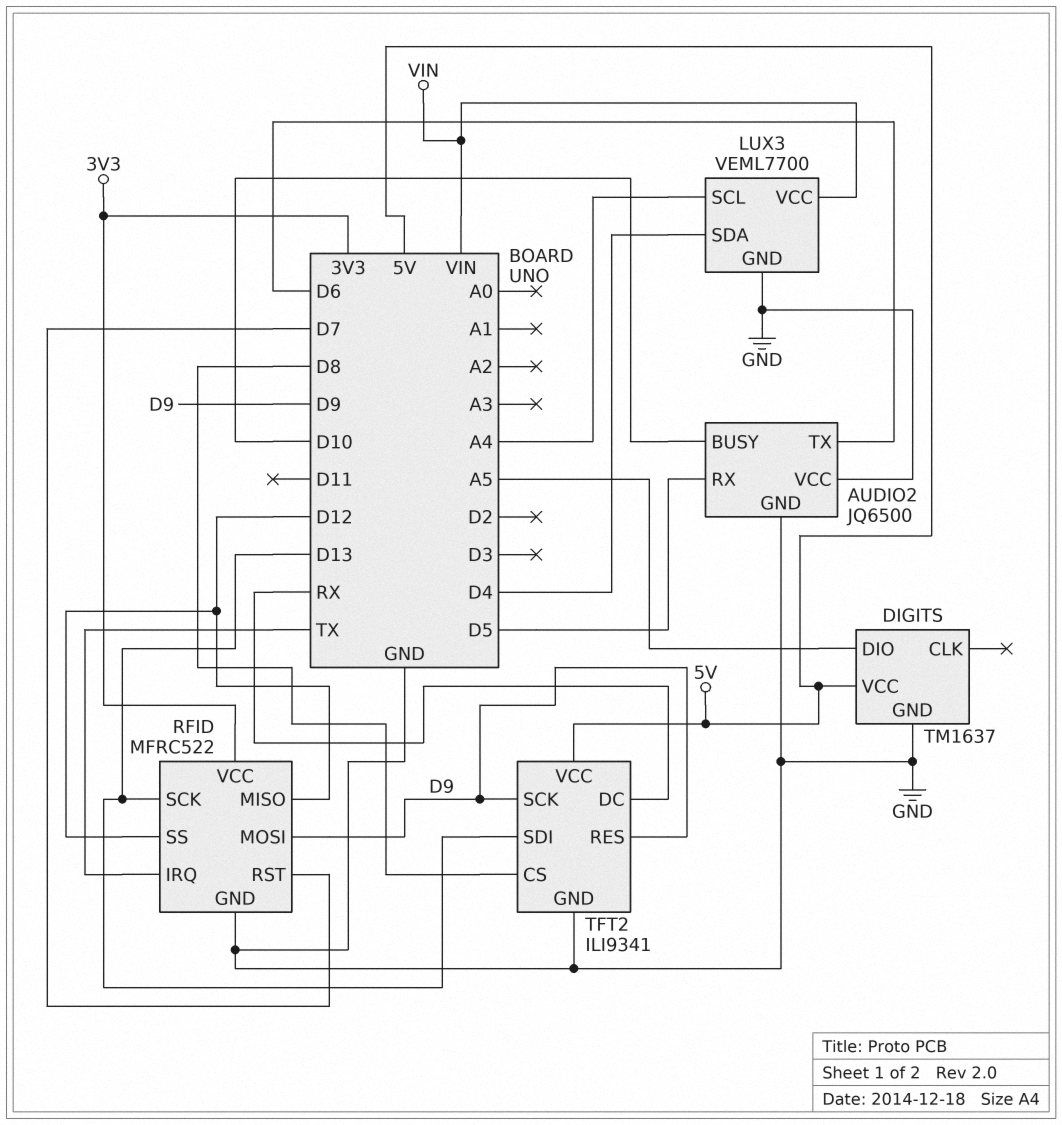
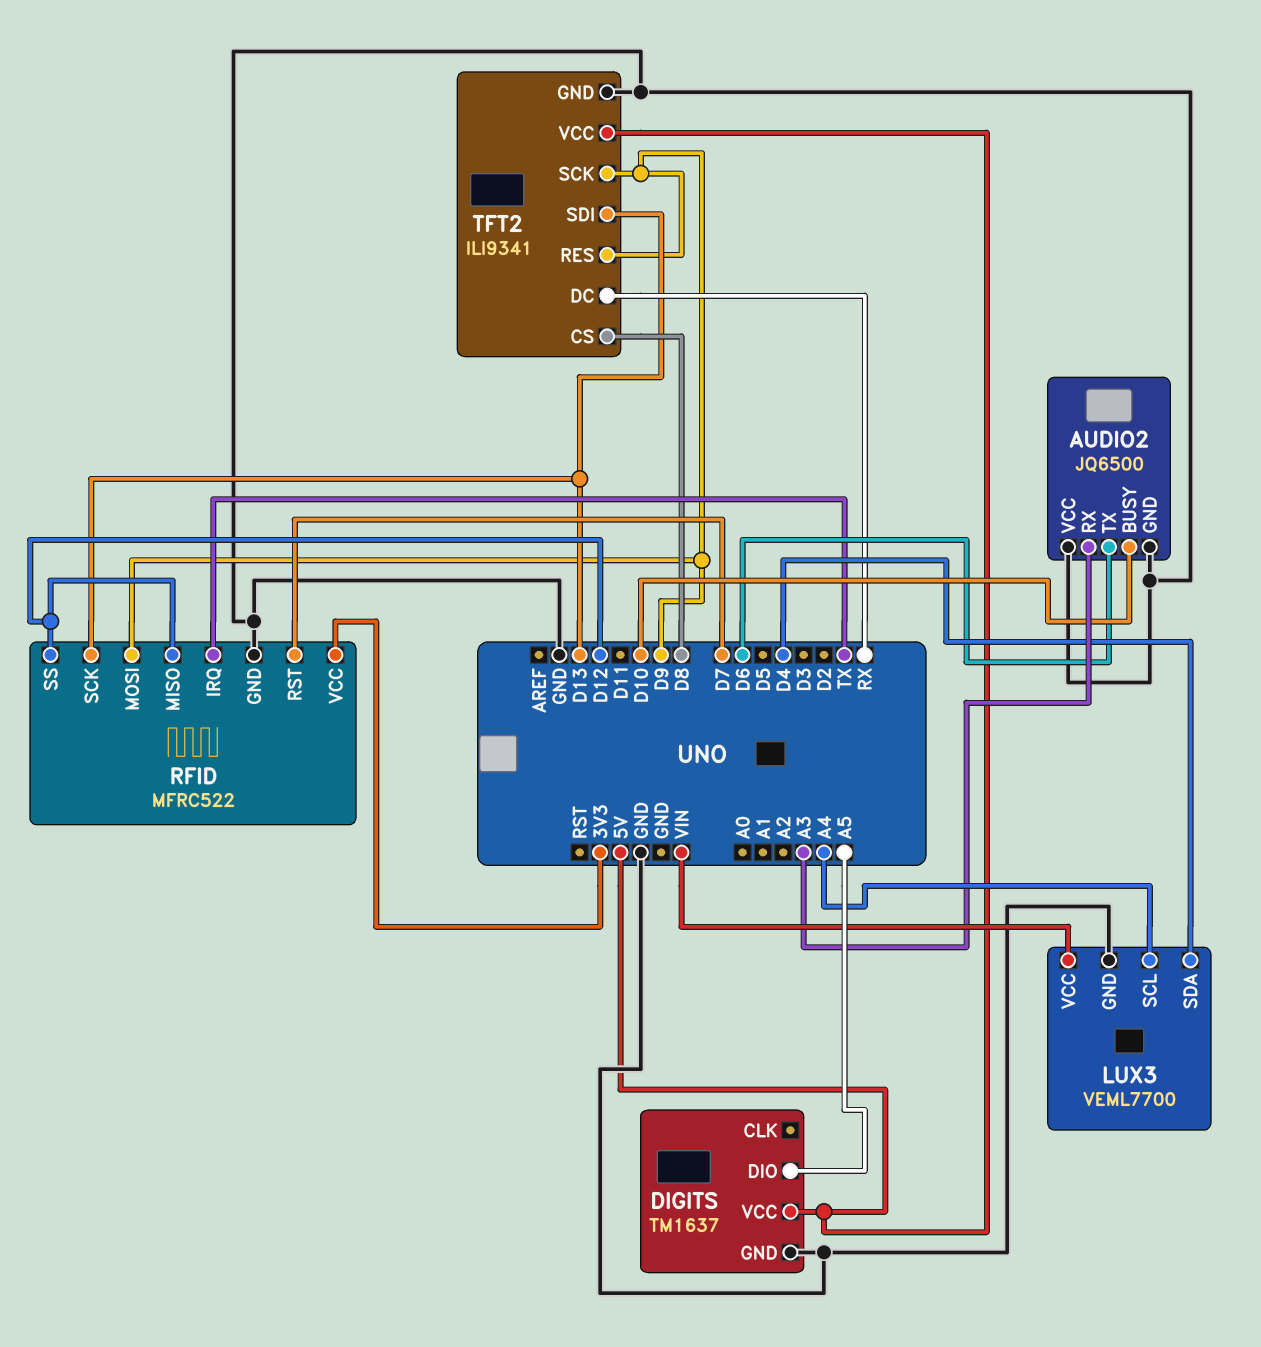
AUDIO2 pin RX: D5 -> A3

